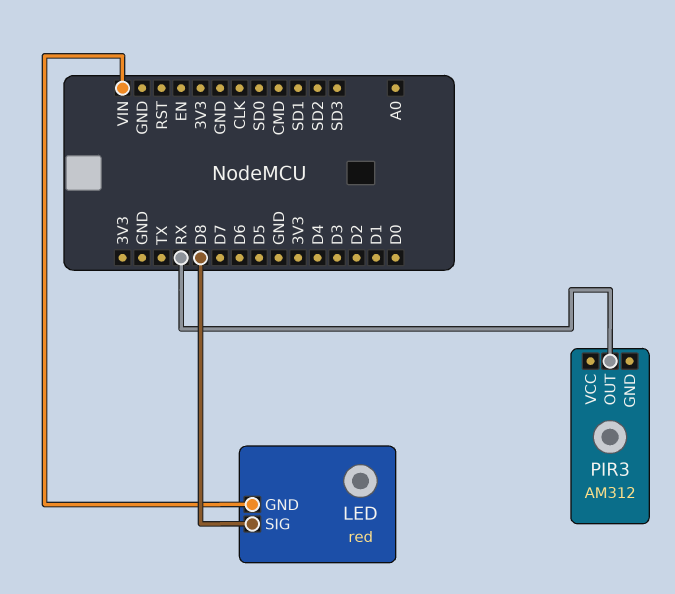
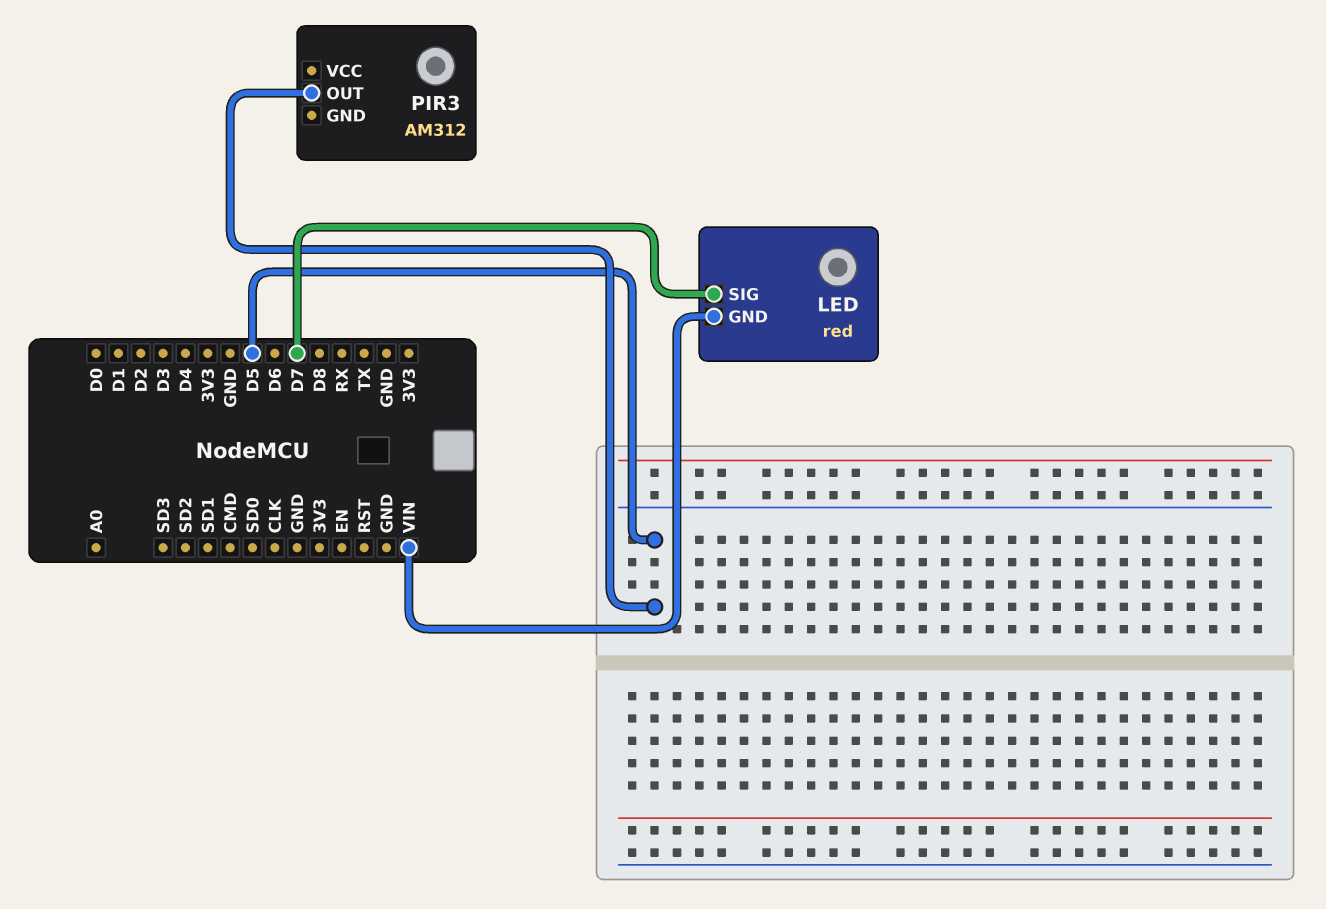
LED pin SIG: D8 -> D7
PIR3 pin OUT: RX -> D5

